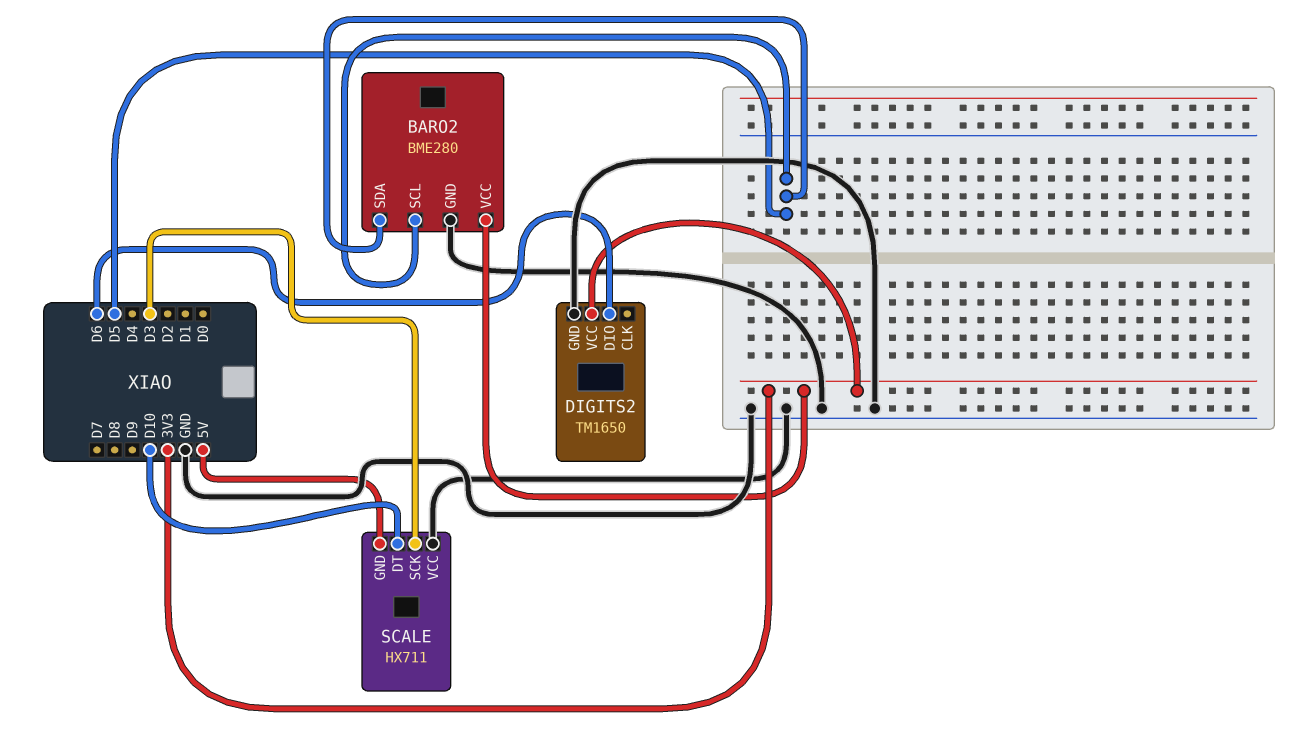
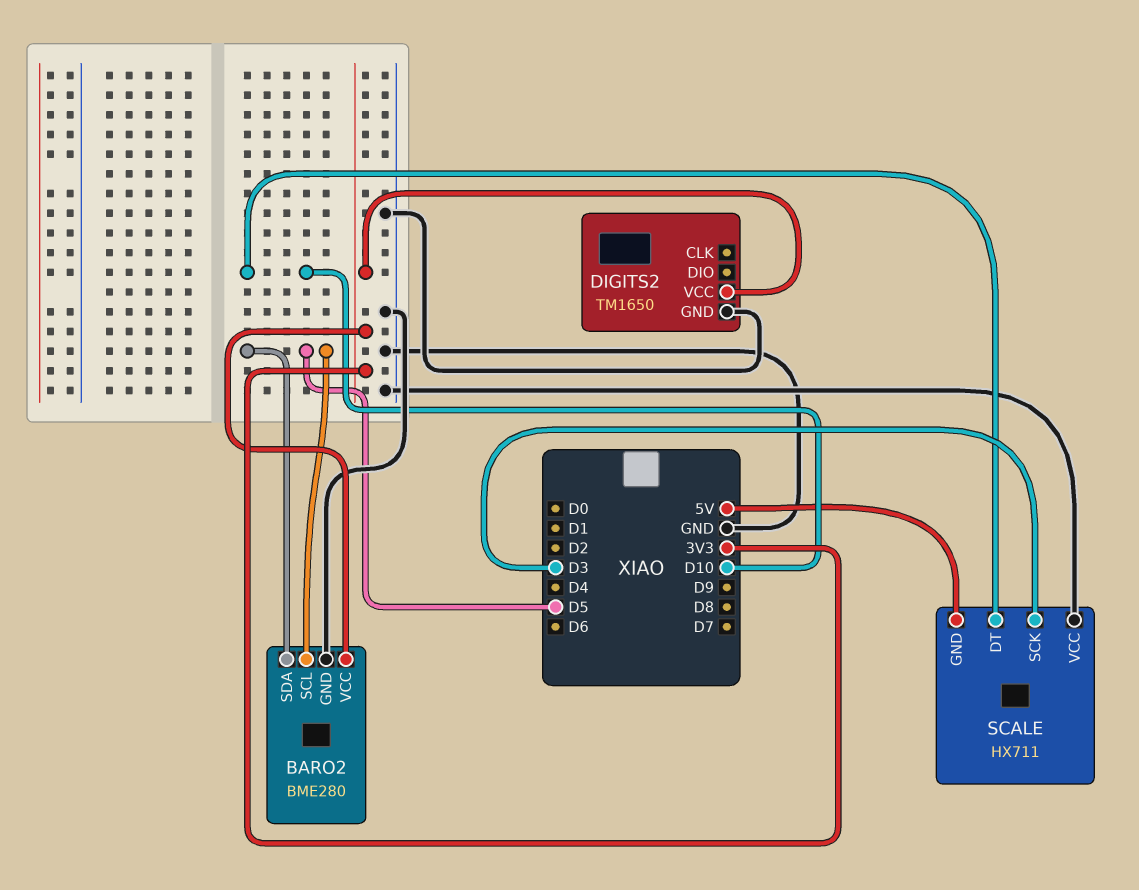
DIGITS2 pin DIO: D6 -> none

